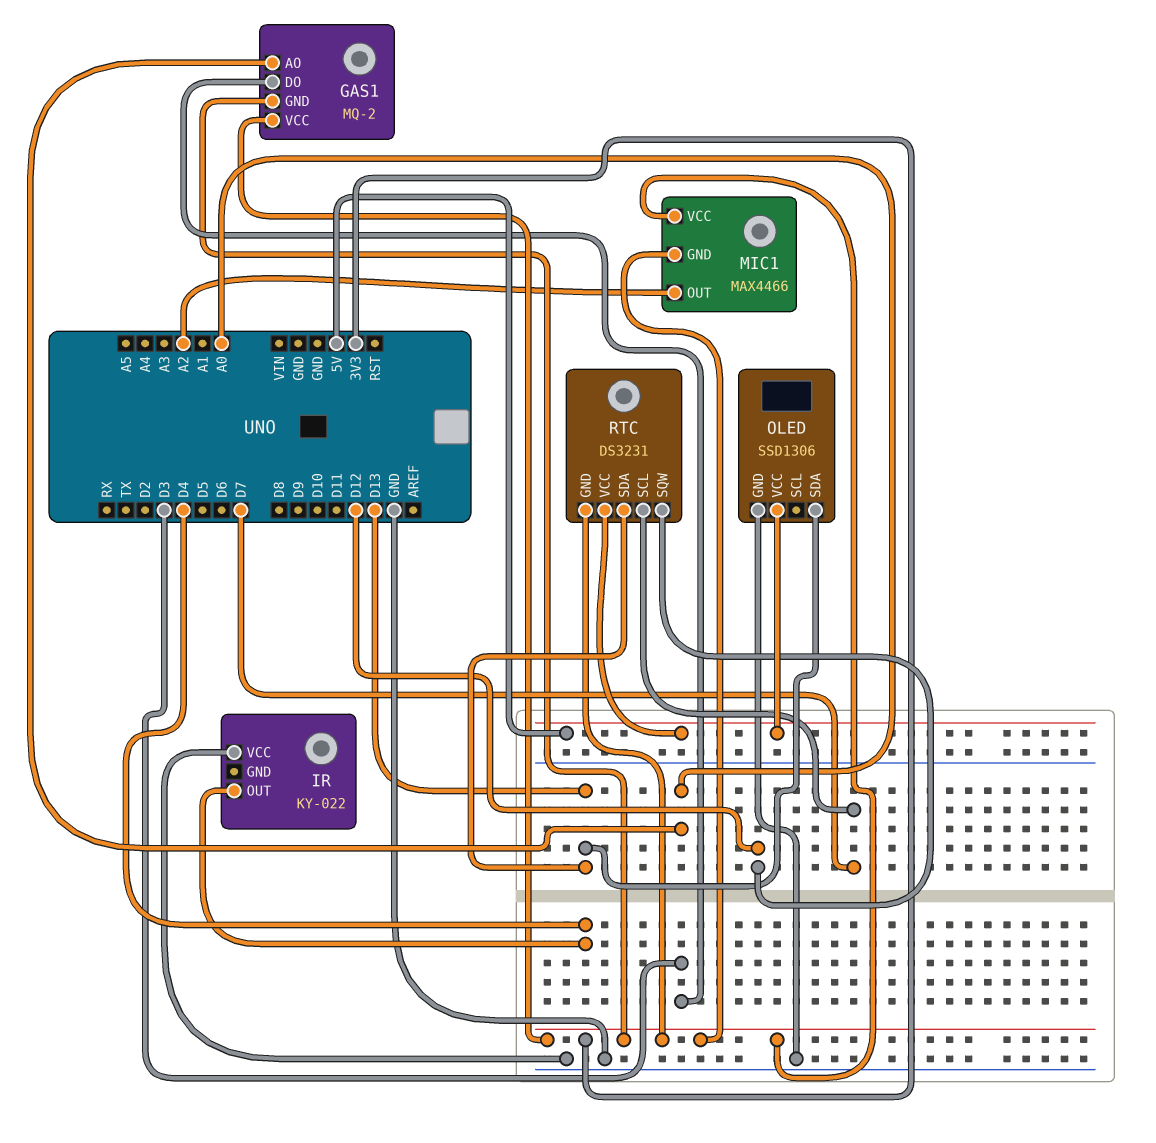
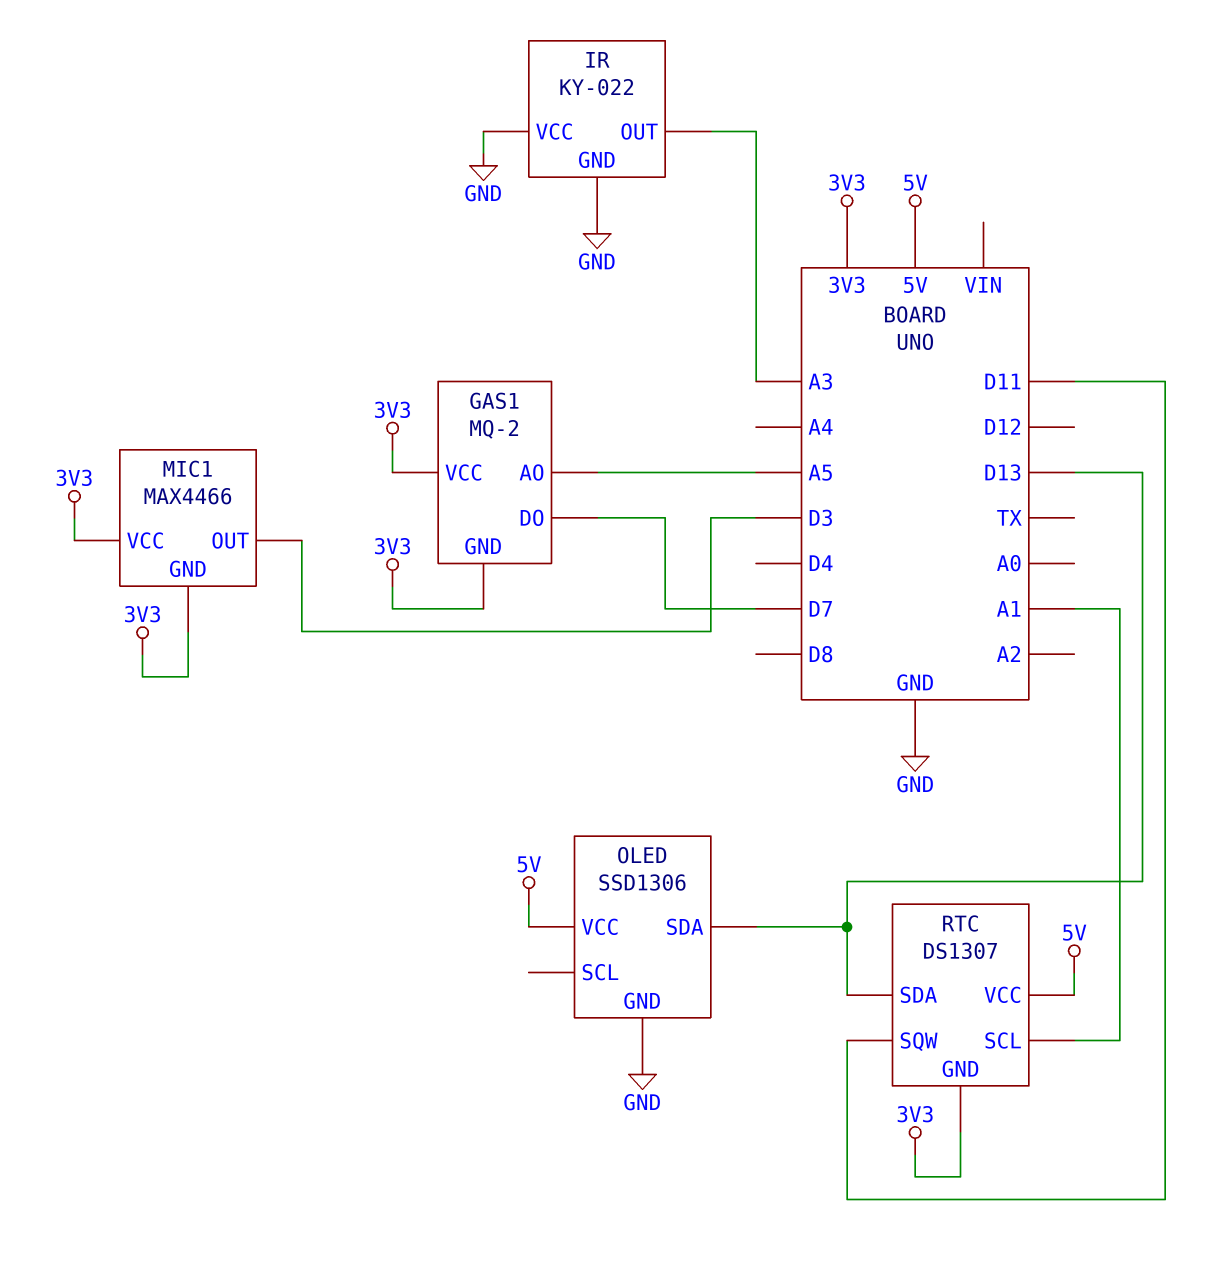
GAS1 pin AO: A0 -> A5
GAS1 pin DO: D3 -> D7
IR pin GND: none -> GND
IR pin OUT: D4 -> A3
MIC1 pin OUT: A2 -> D3
RTC: DS3231 -> DS1307
RTC pin SCL: D7 -> A1
RTC pin SQW: D12 -> D11

